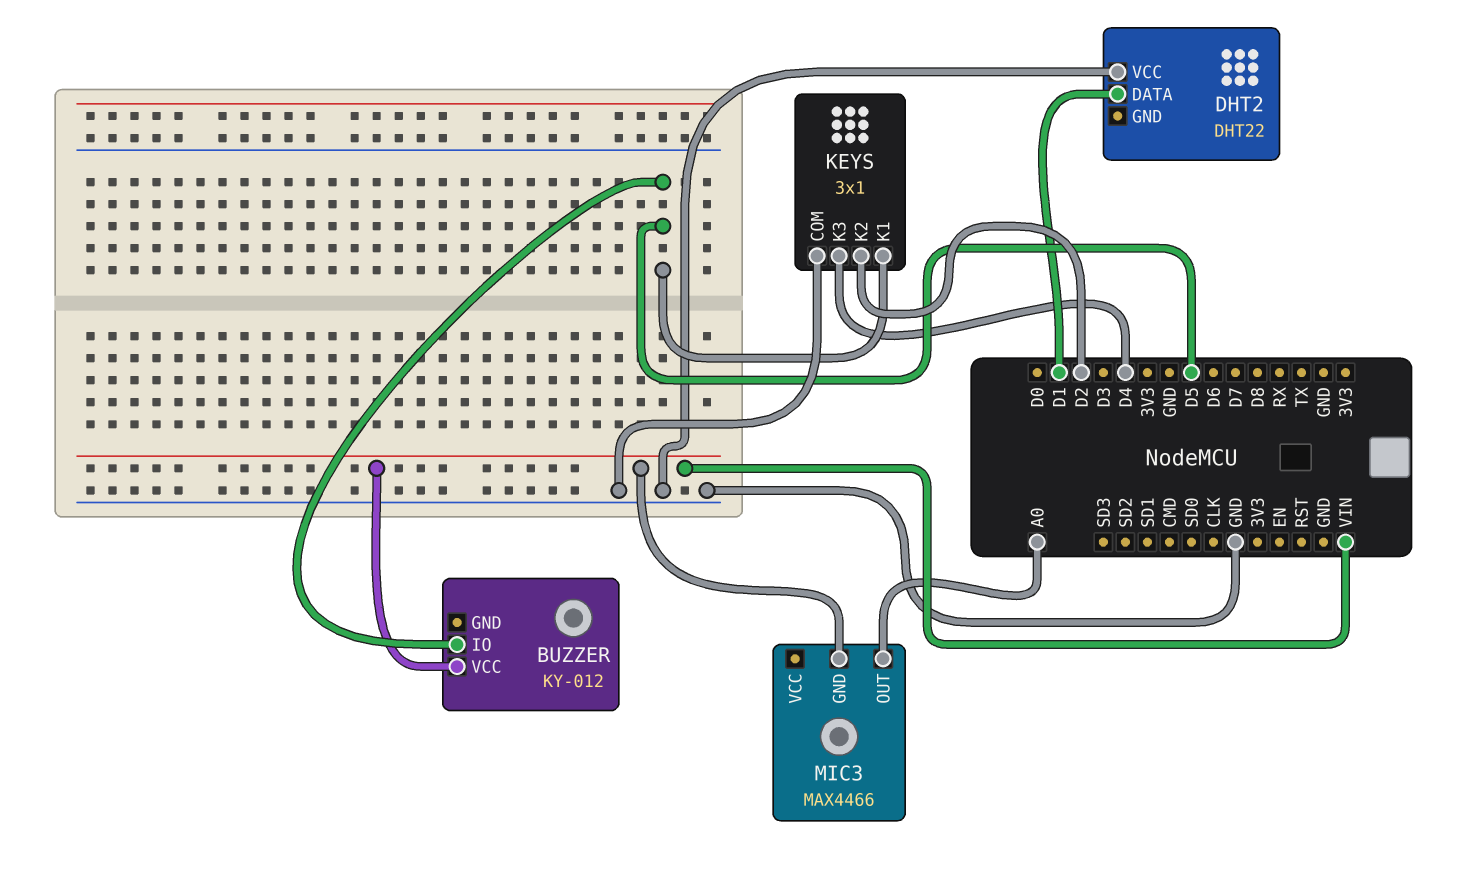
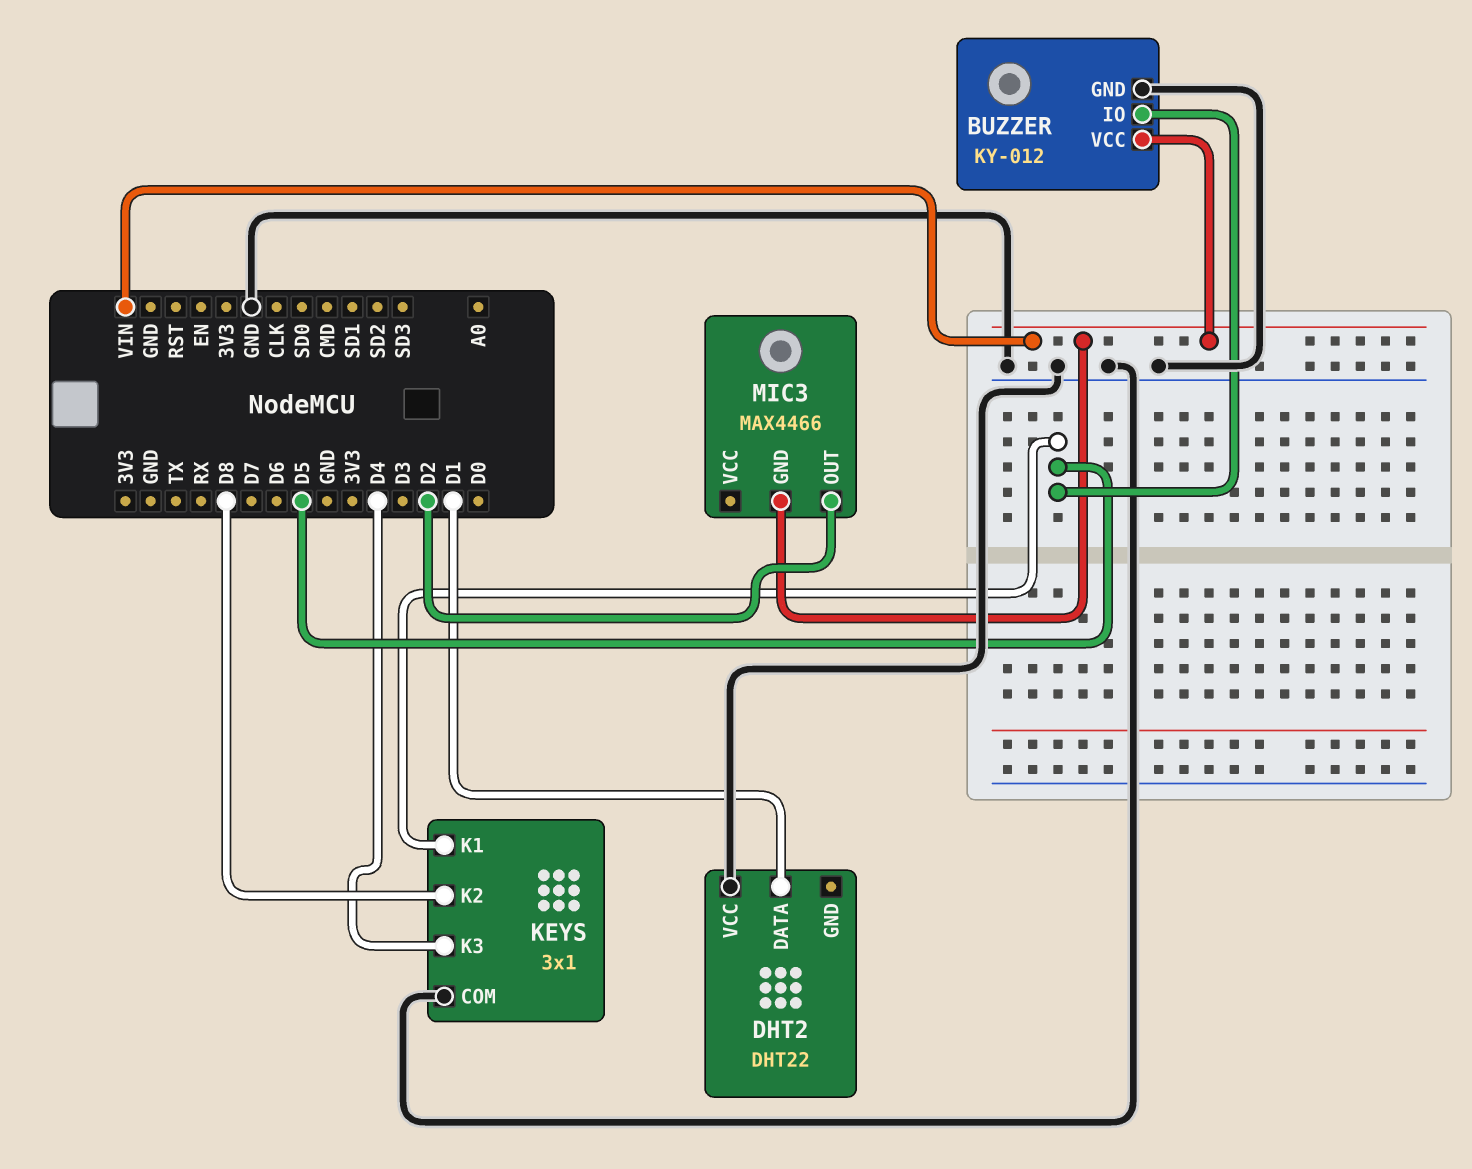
BUZZER pin GND: none -> GND
KEYS pin K2: D2 -> D8
MIC3 pin OUT: A0 -> D2

